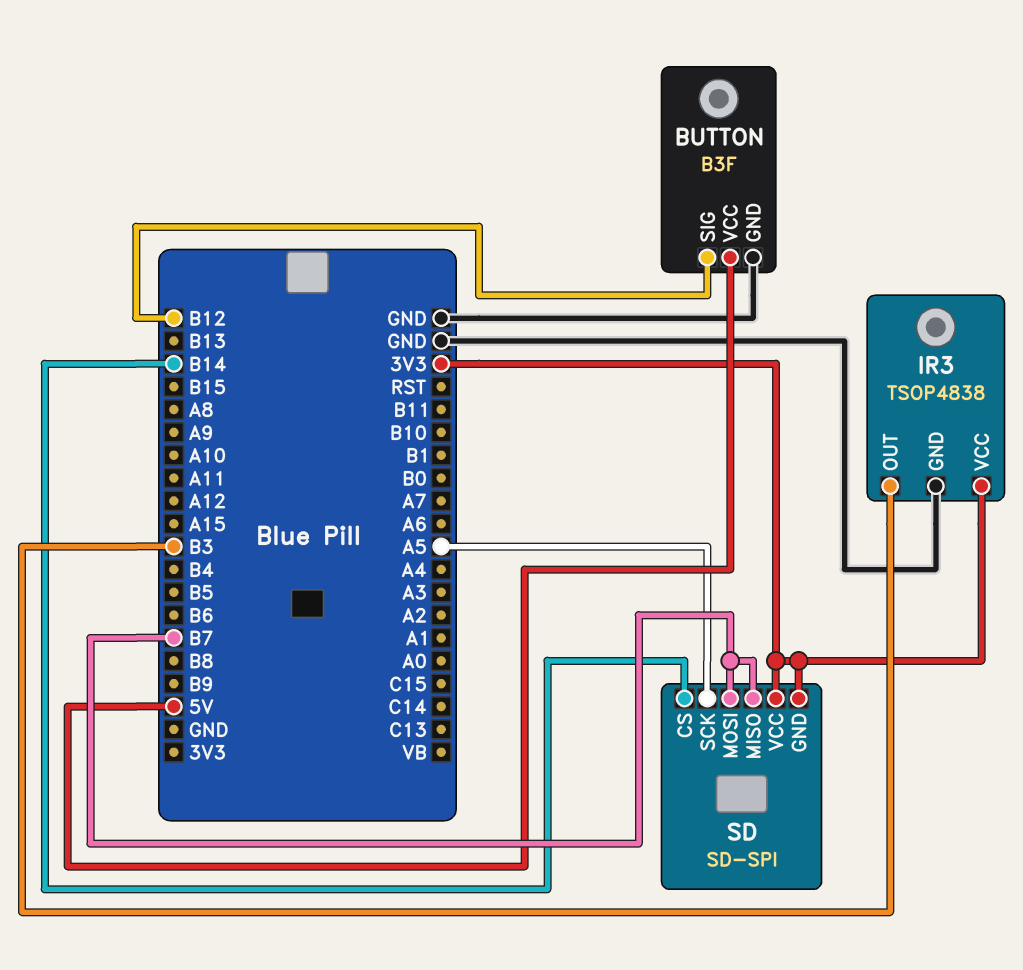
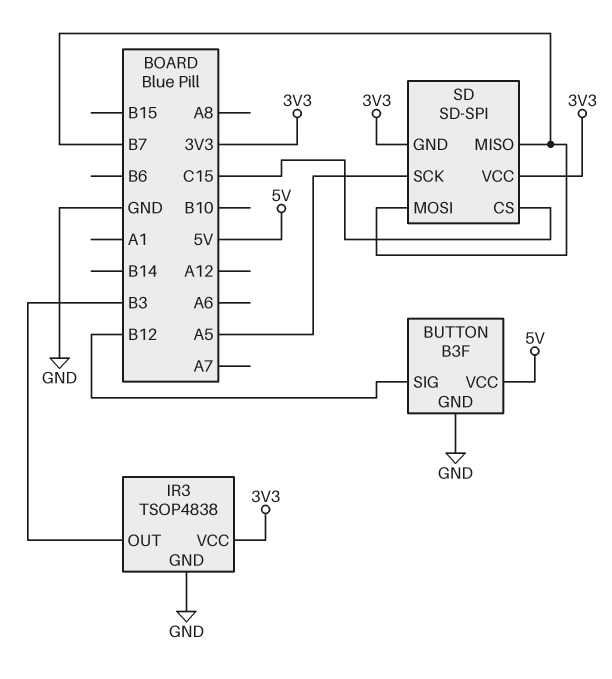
SD pin CS: B14 -> C15

